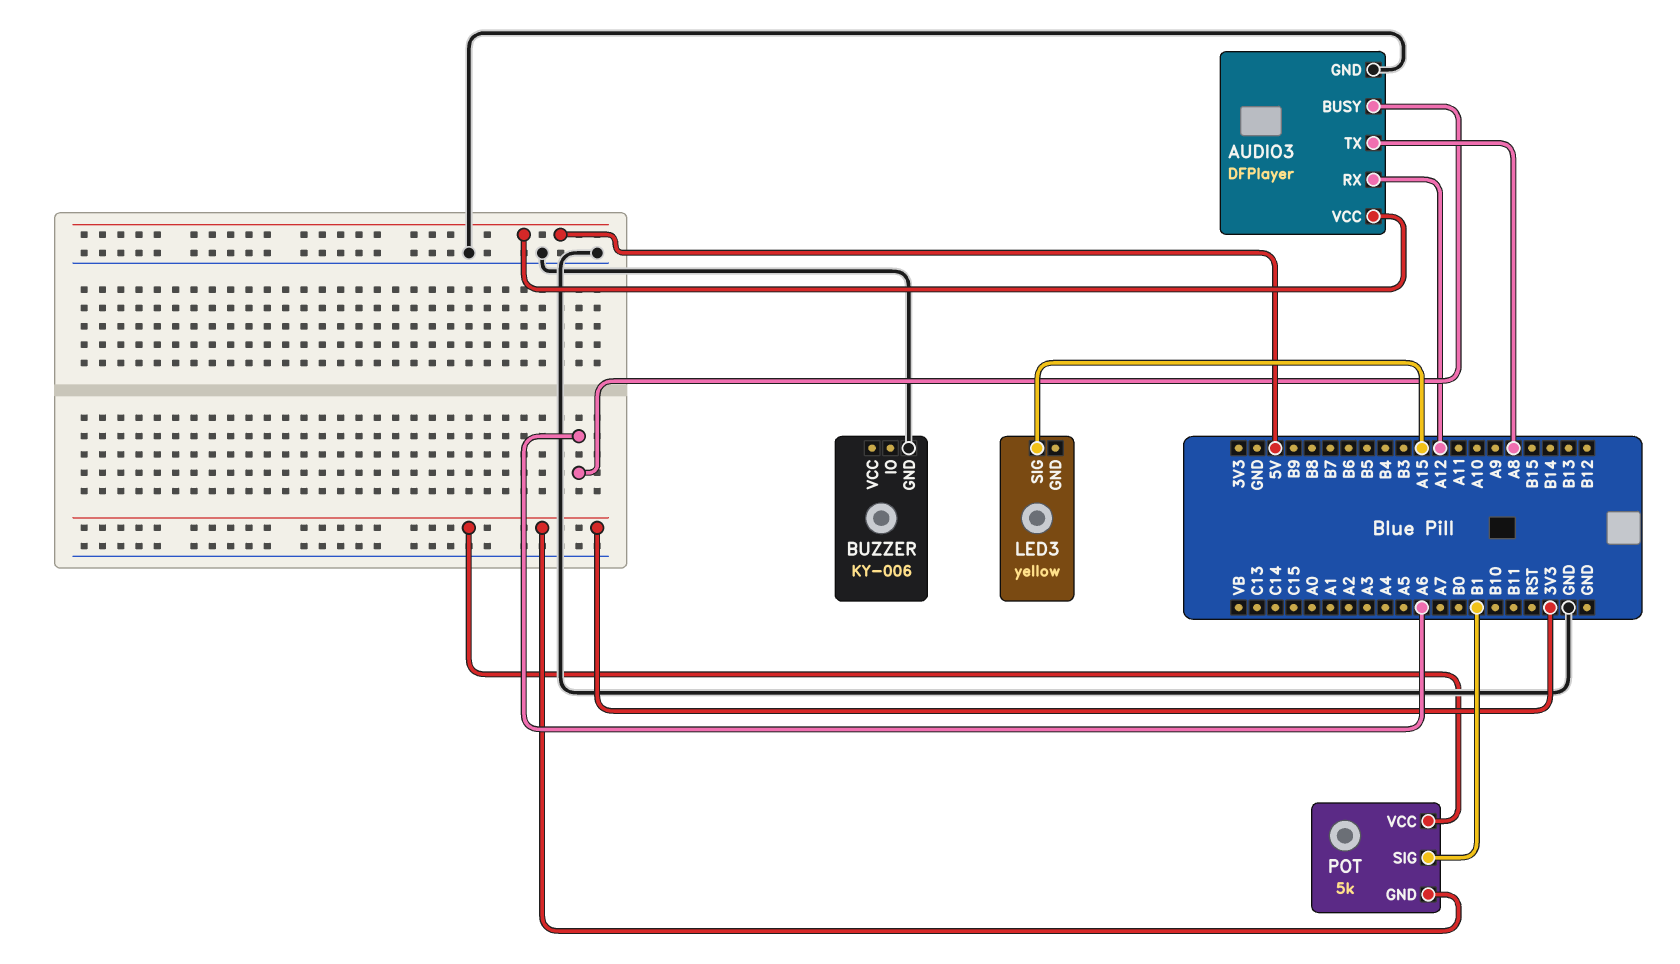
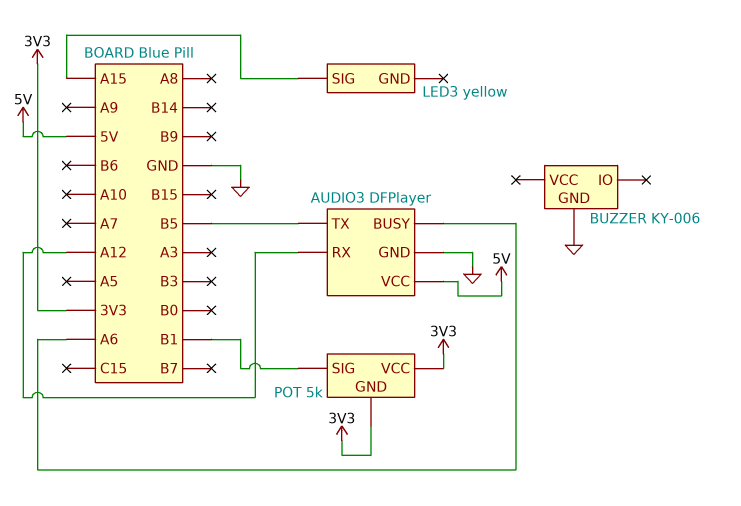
AUDIO3 pin TX: A8 -> B5

